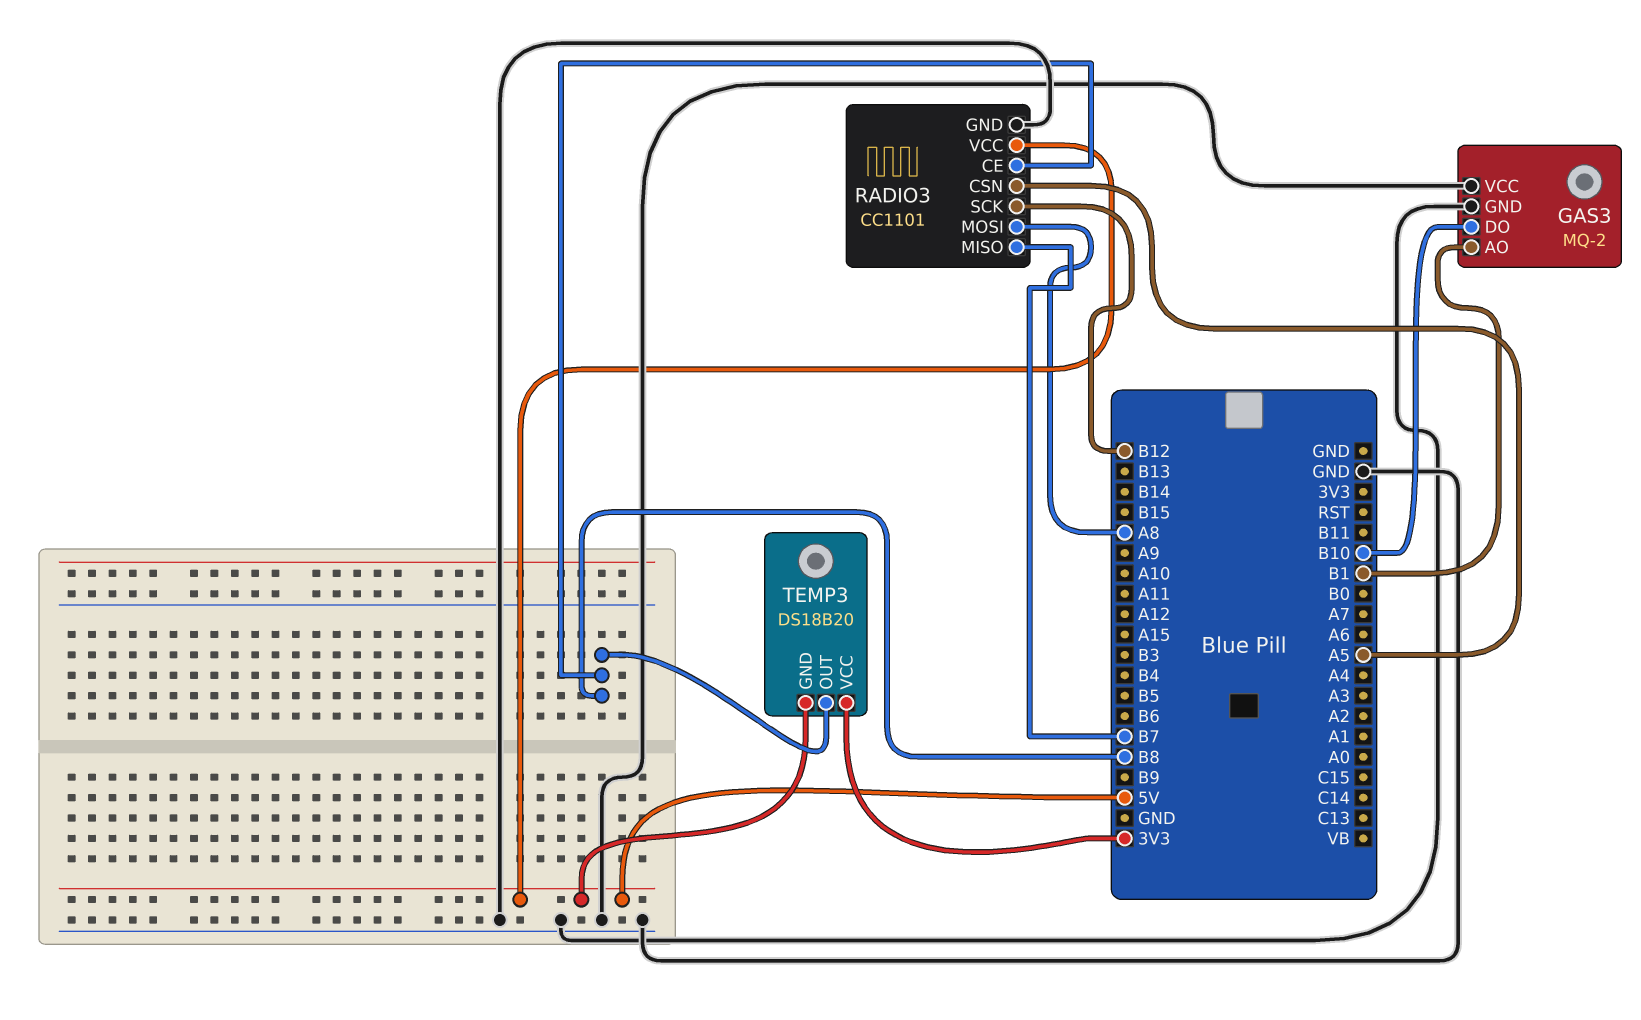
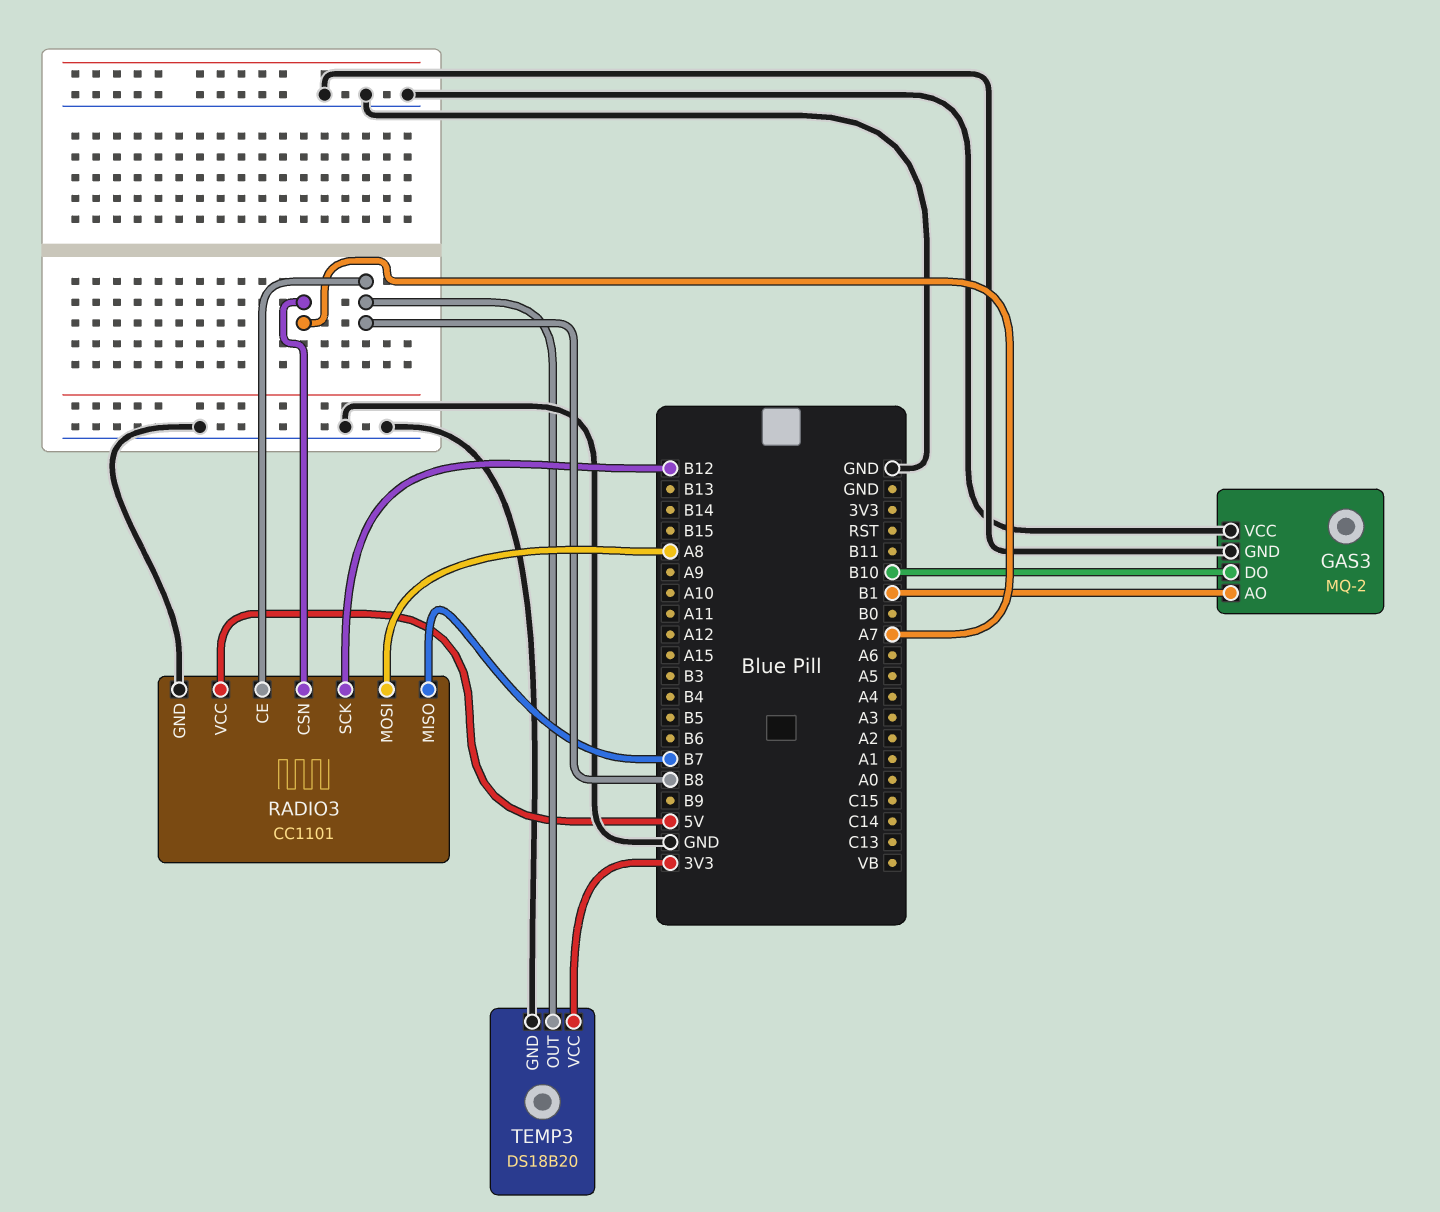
RADIO3 pin CSN: A5 -> A7
TEMP3 pin GND: 5V -> GND

